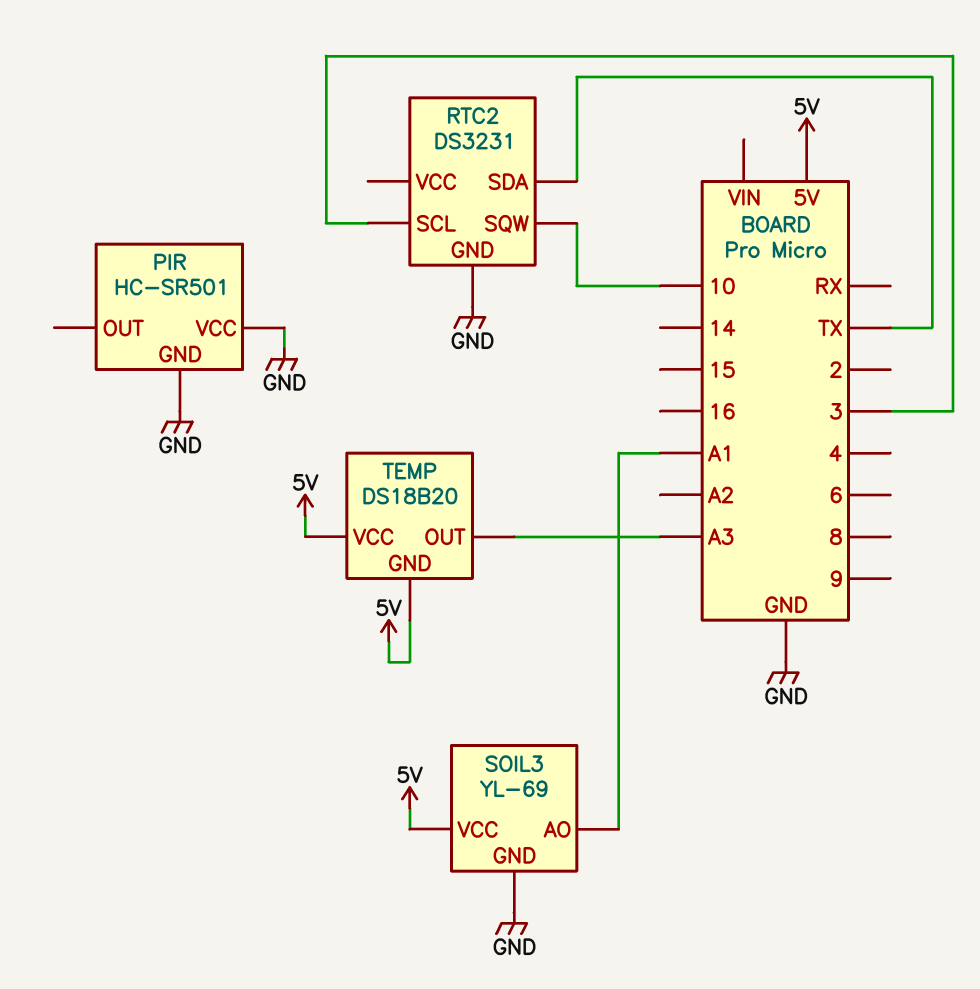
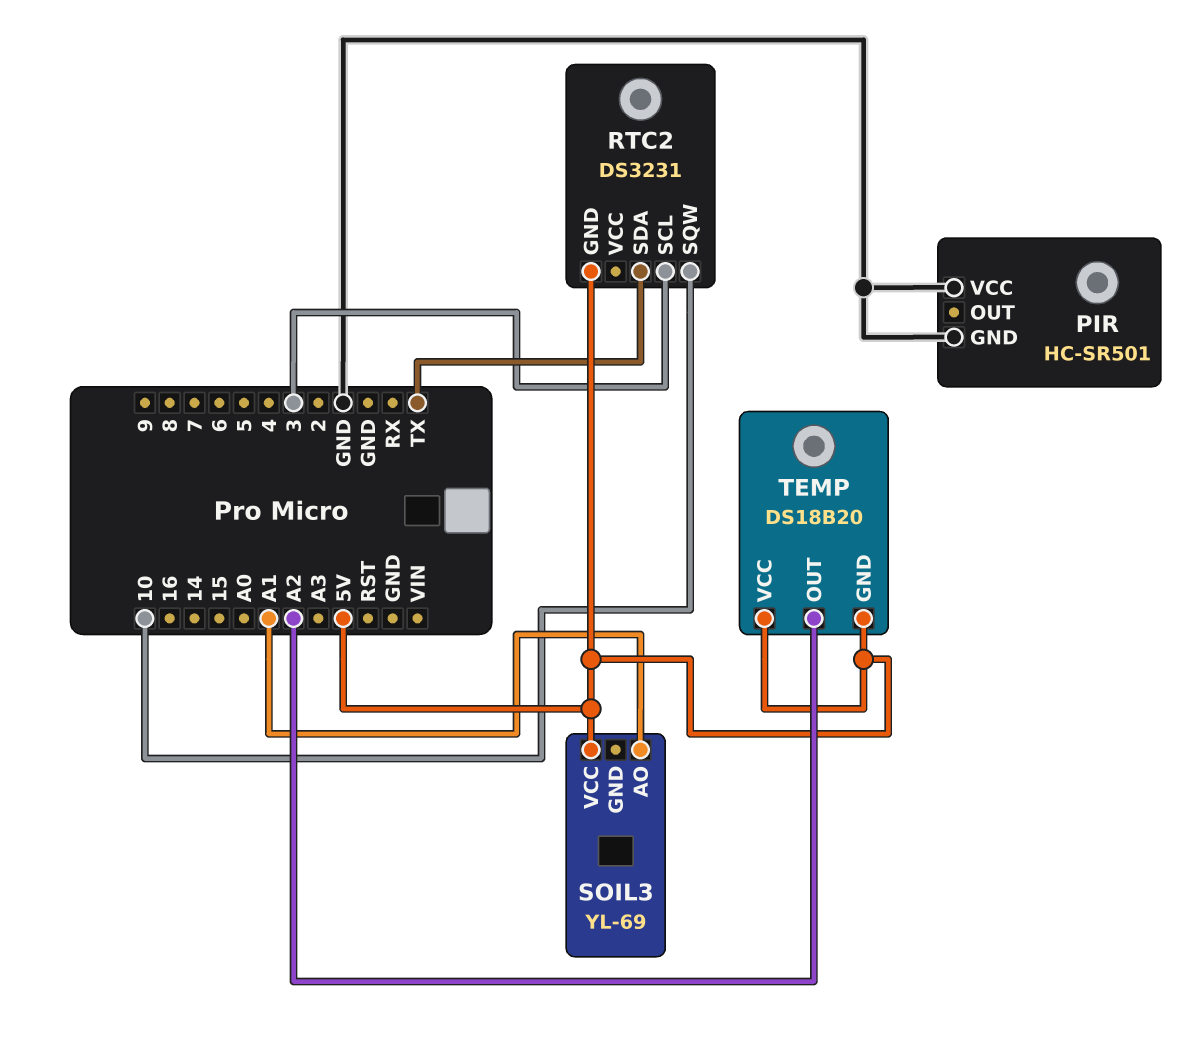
RTC2 pin GND: GND -> 5V
SOIL3 pin GND: GND -> none
TEMP pin OUT: A3 -> A2

